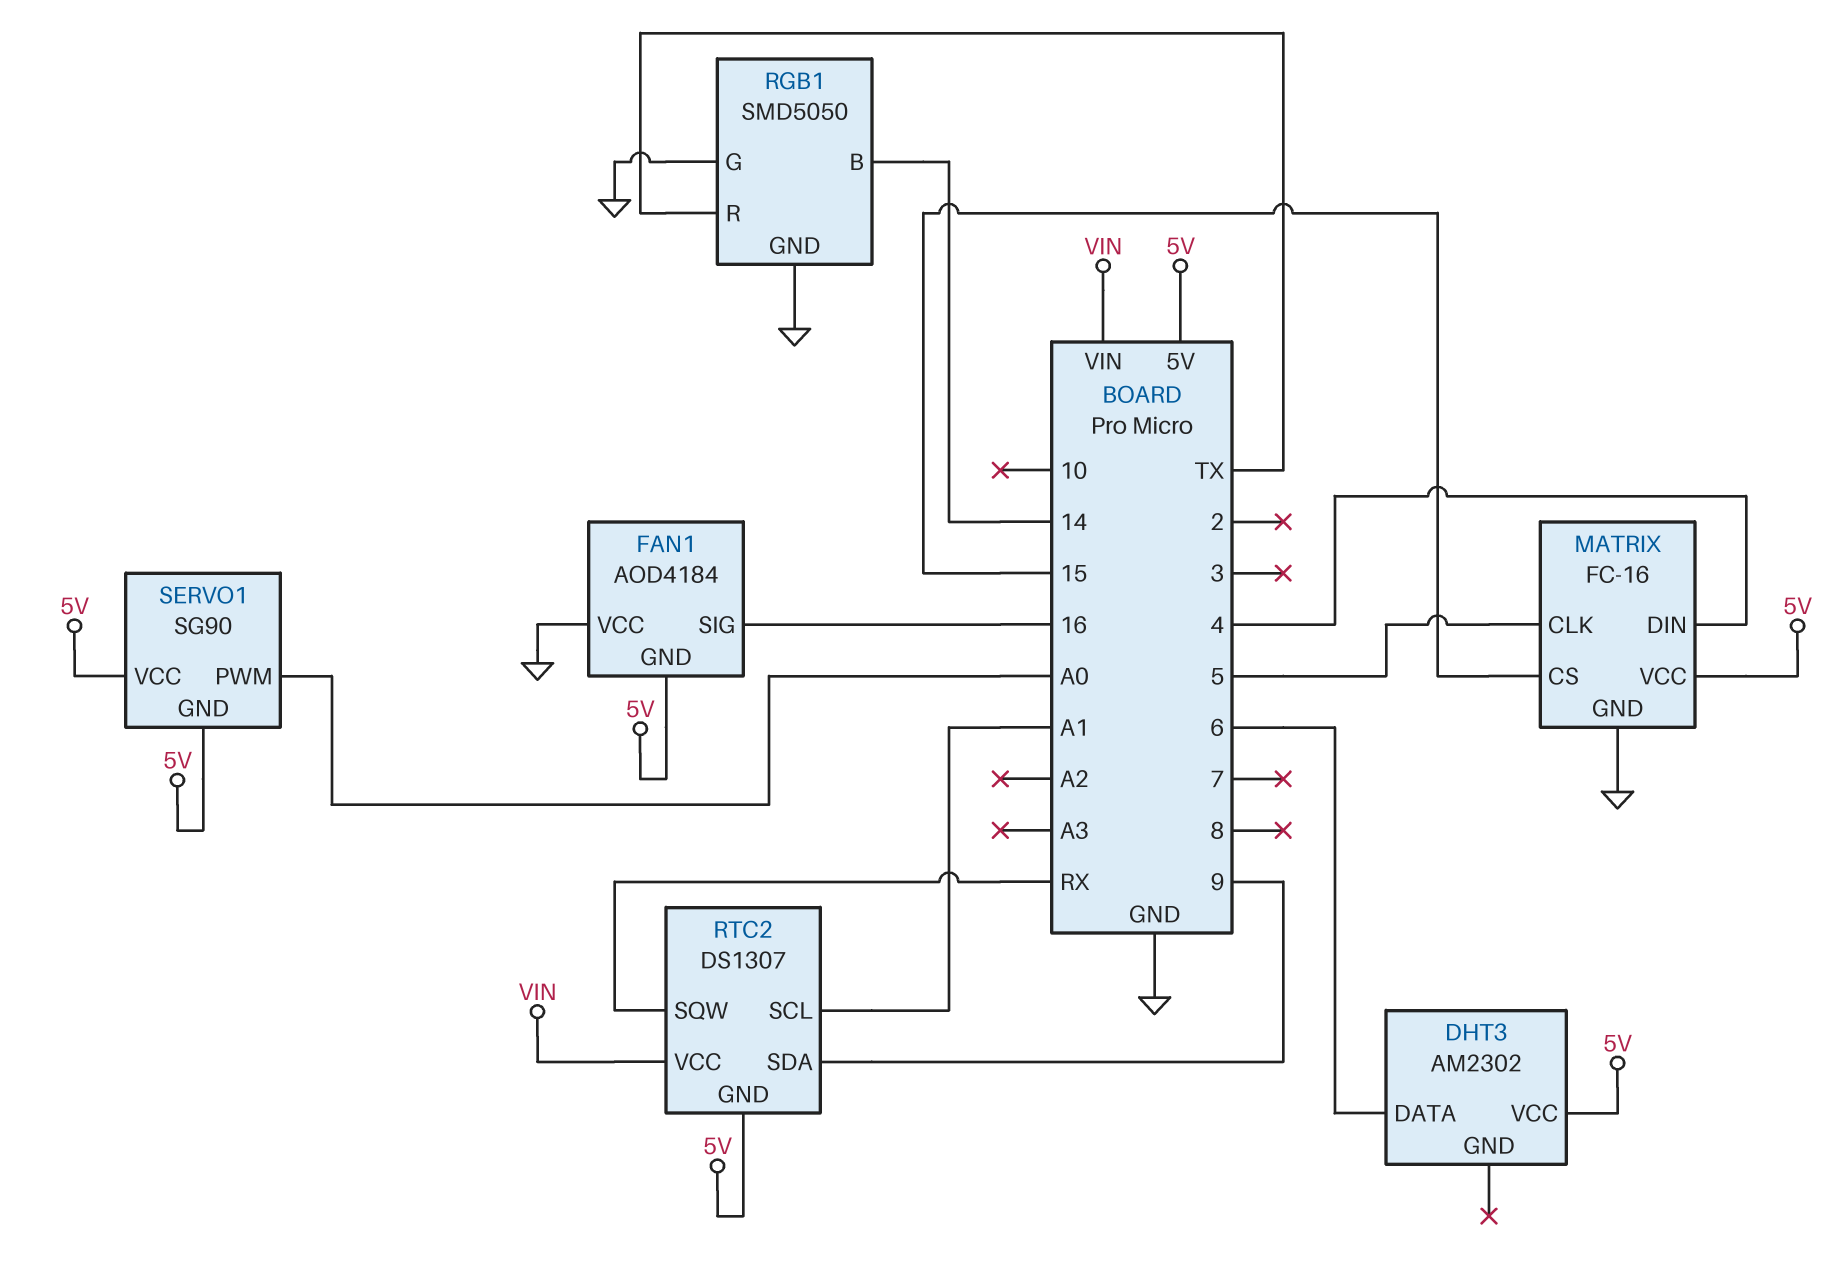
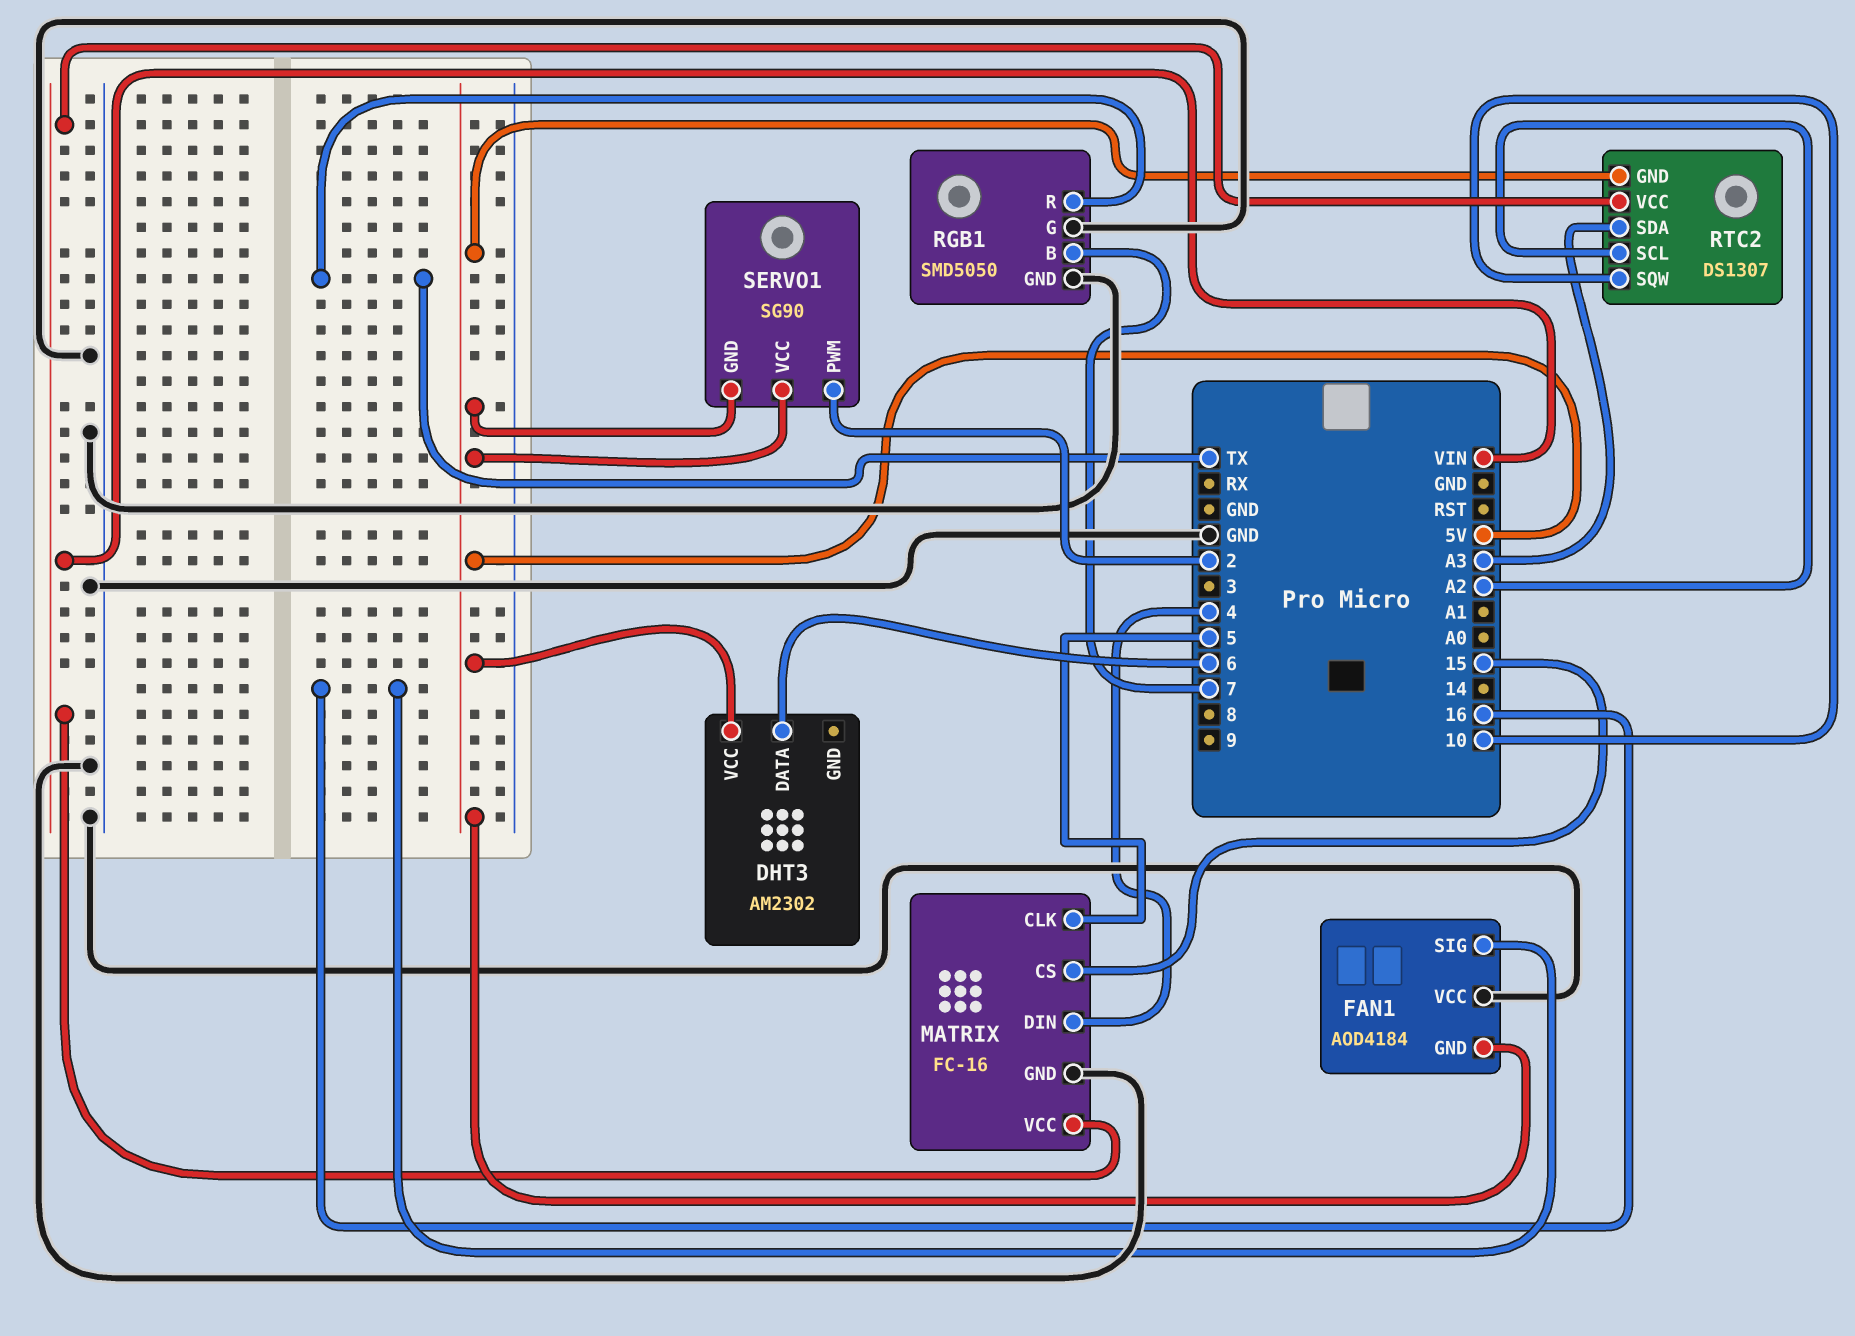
MATRIX pin VCC: 5V -> VIN
RGB1 pin B: 14 -> 7
RTC2 pin SCL: A1 -> A2
RTC2 pin SDA: 9 -> A3
RTC2 pin SQW: RX -> 10
SERVO1 pin PWM: A0 -> 2

